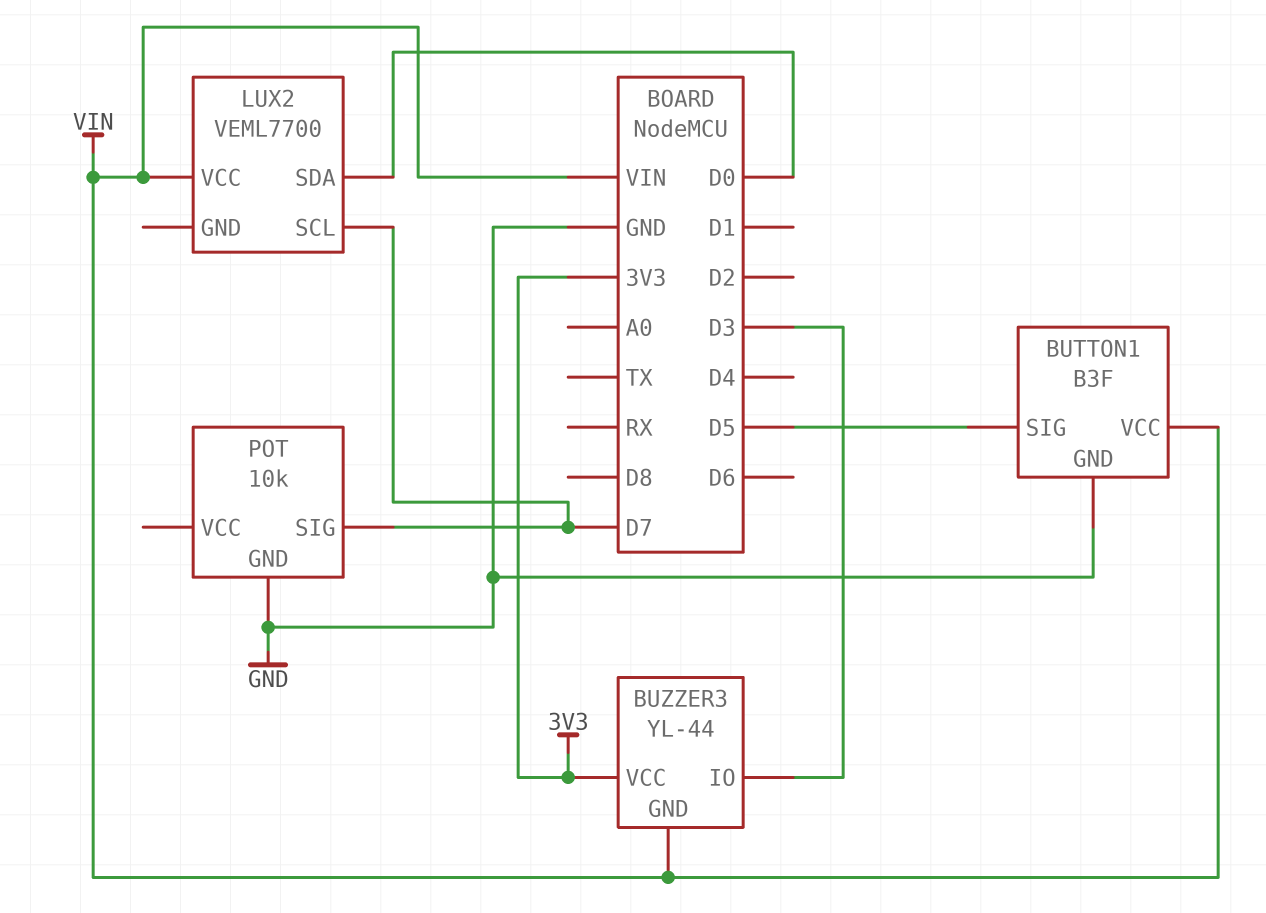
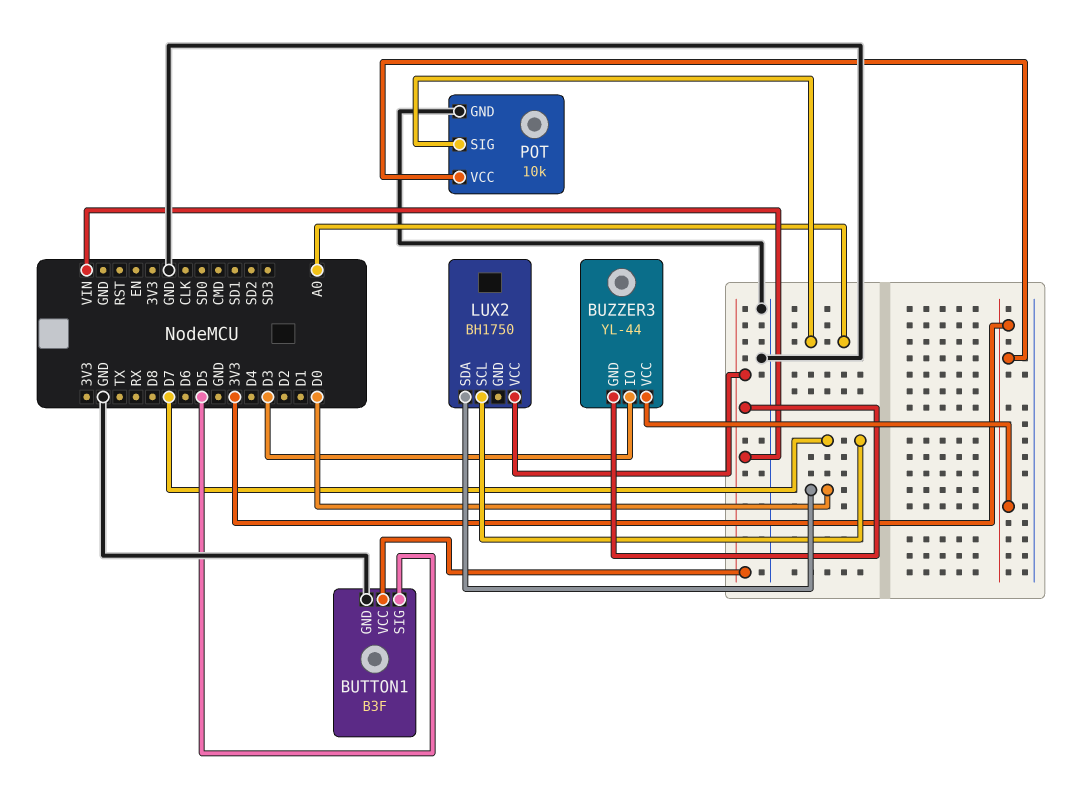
LUX2: VEML7700 -> BH1750
POT pin SIG: D7 -> A0
POT pin VCC: none -> 3V3

